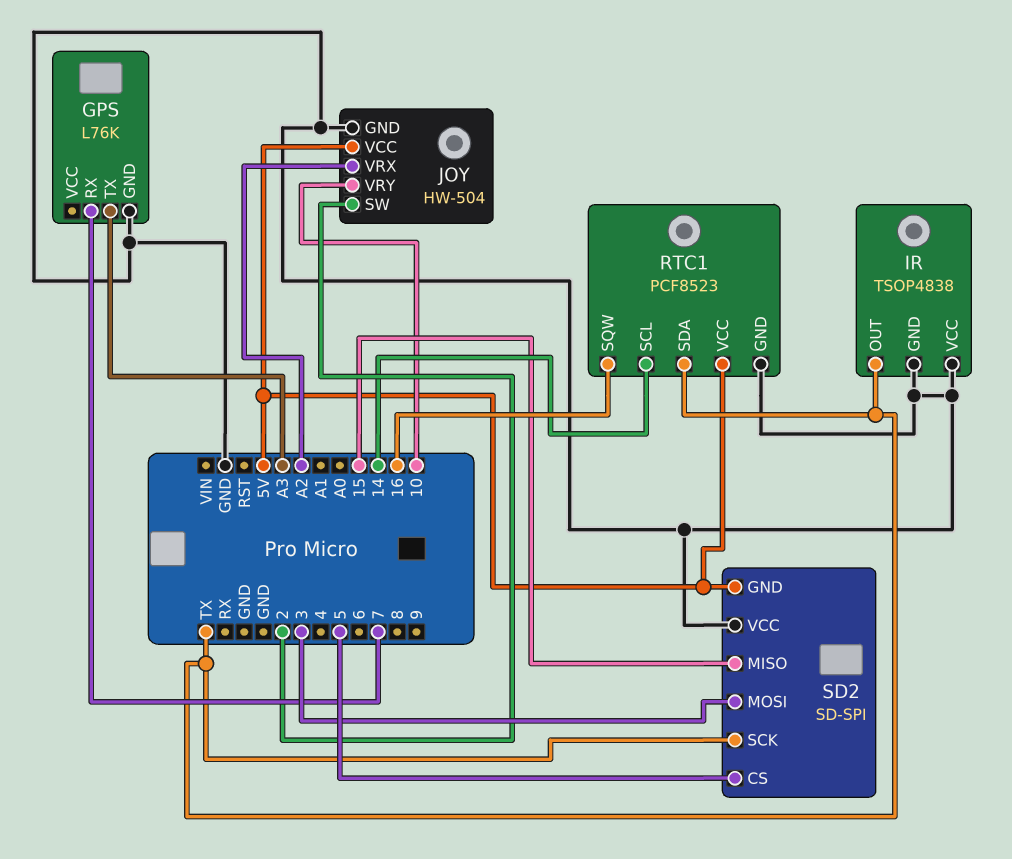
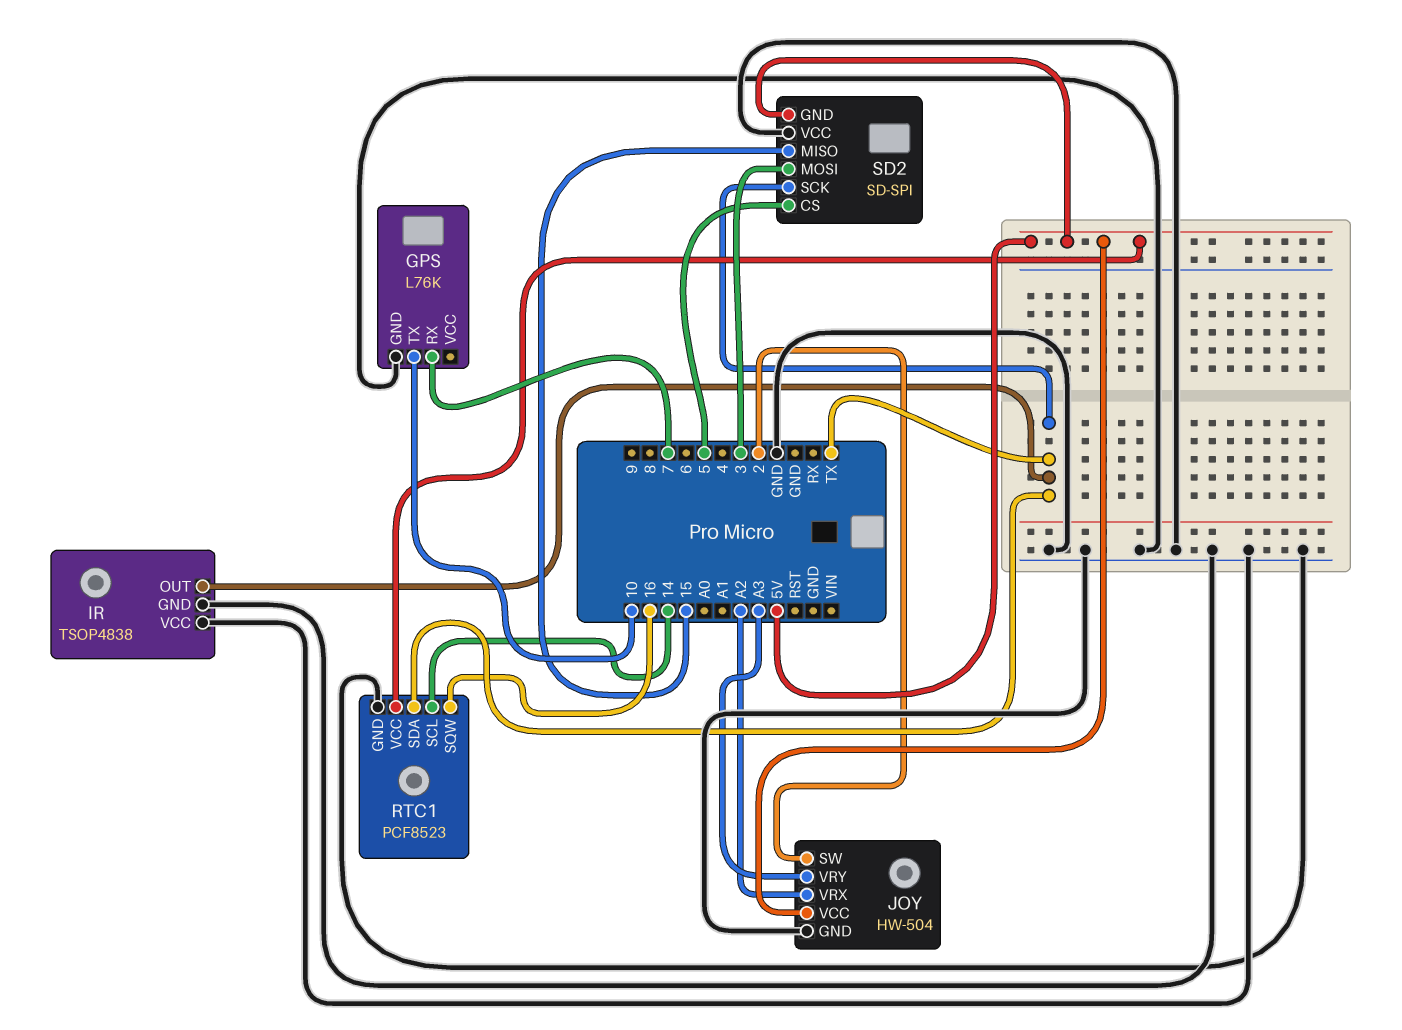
GPS pin TX: A3 -> 10
JOY pin VRY: 10 -> A3

